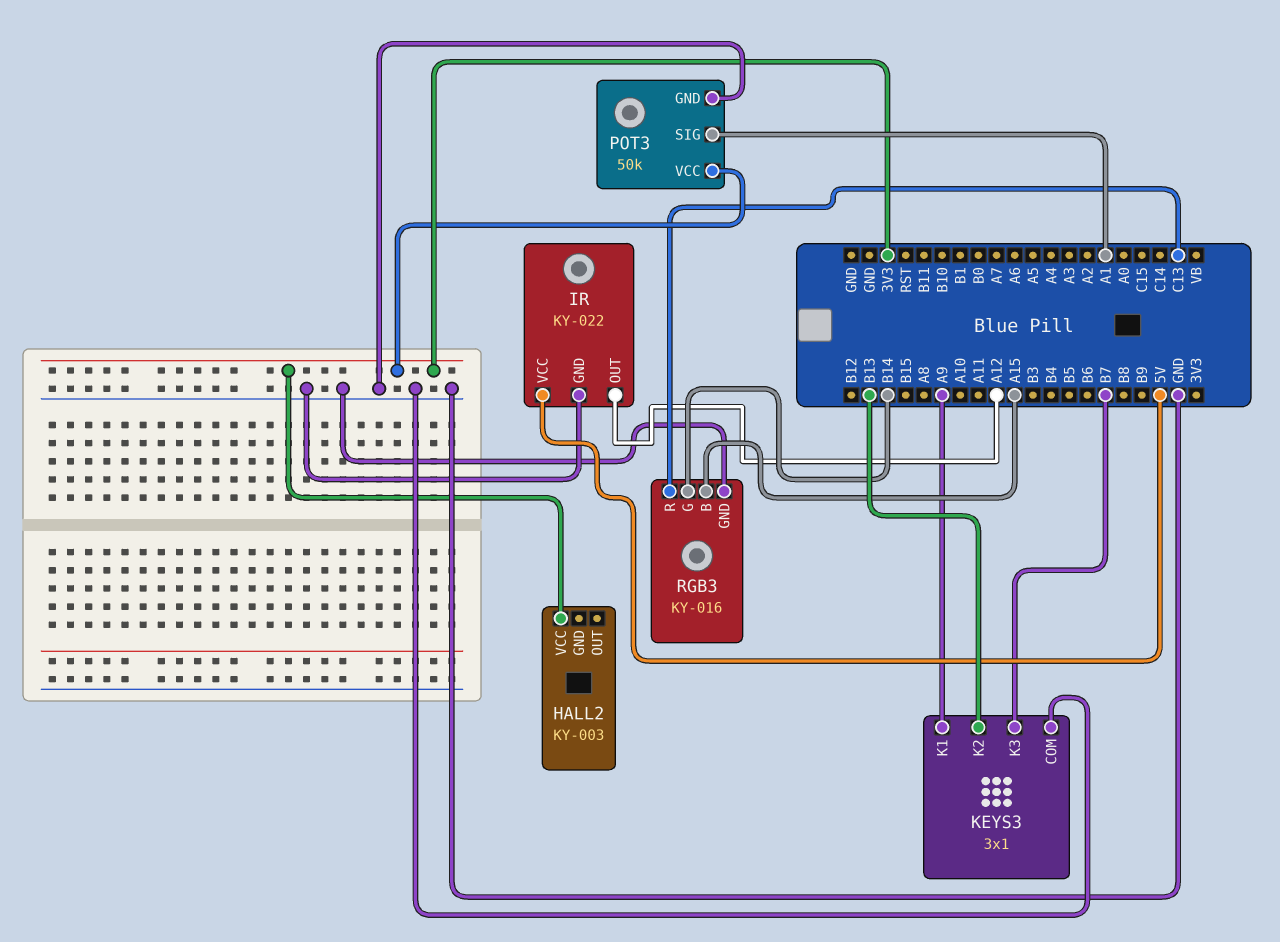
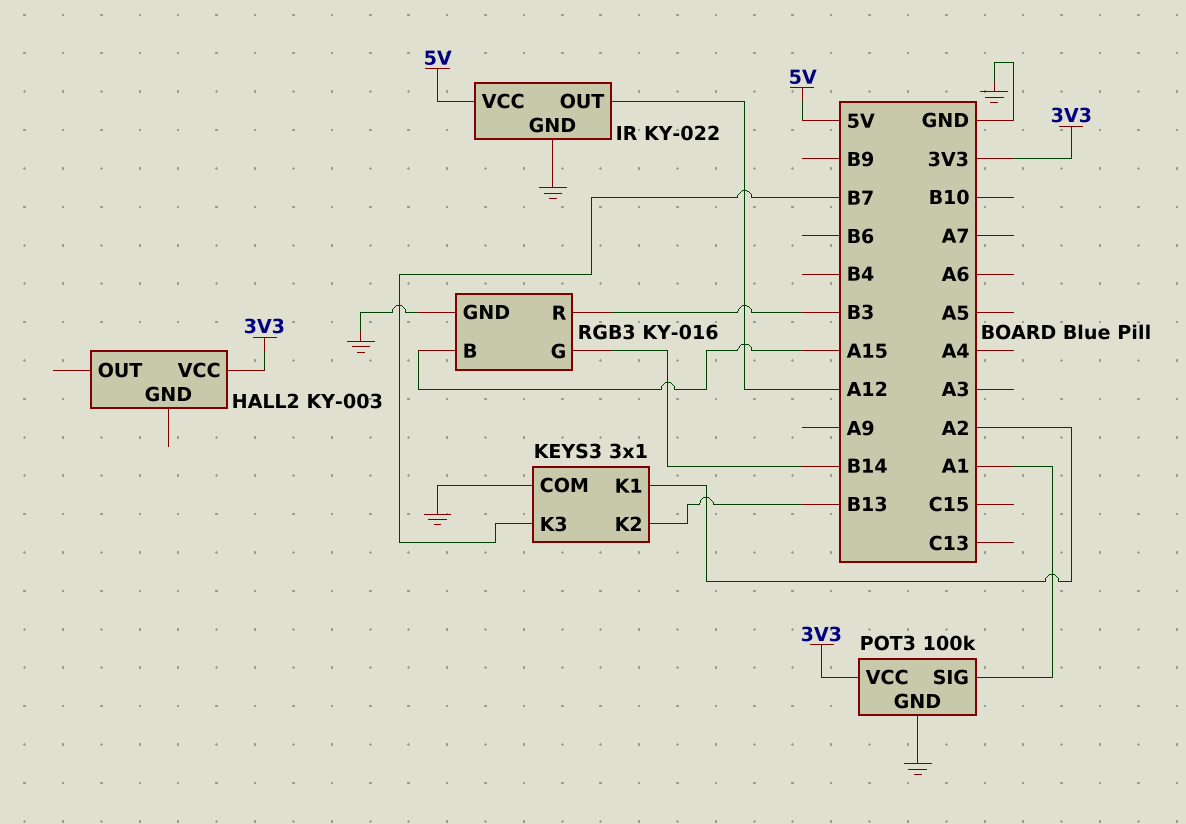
KEYS3 pin K1: A9 -> A2
POT3: 50k -> 100k
RGB3 pin R: C13 -> B3

